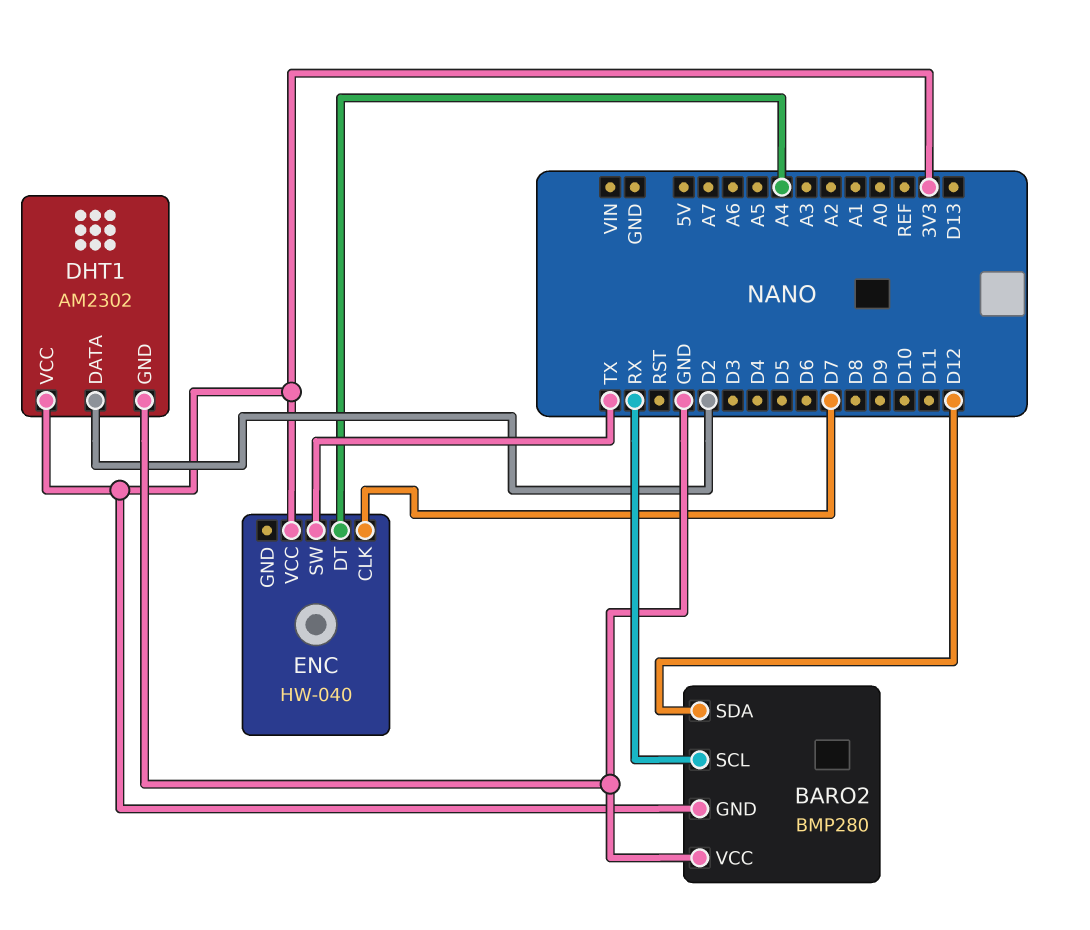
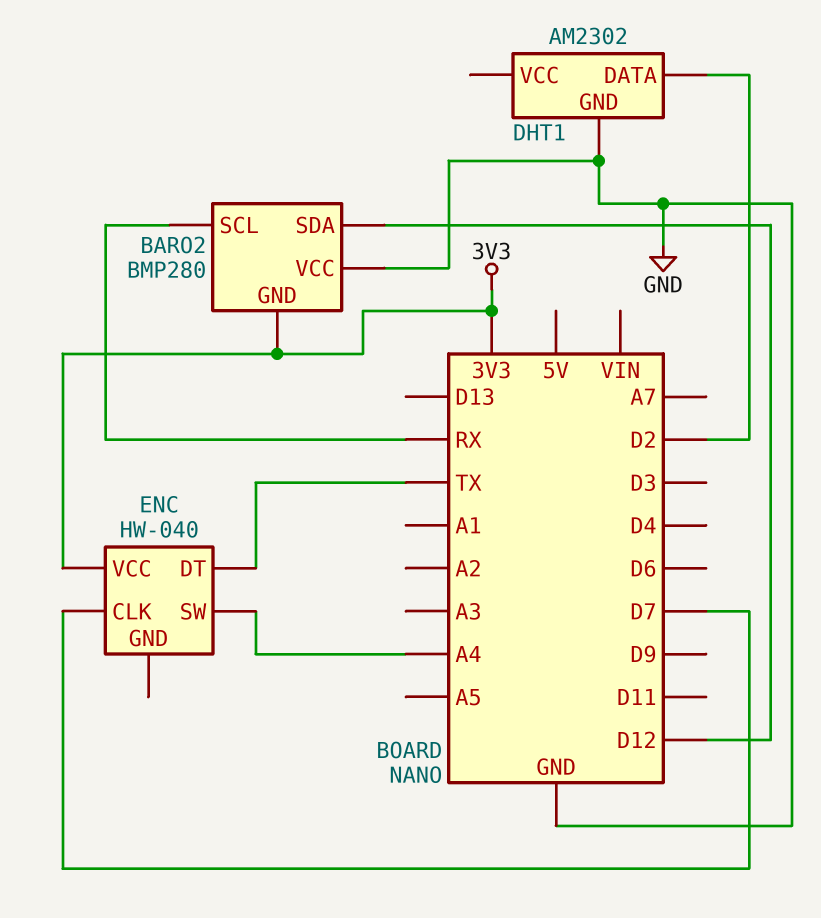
DHT1 pin VCC: 3V3 -> none
ENC pin DT: A4 -> TX
ENC pin SW: TX -> A4

